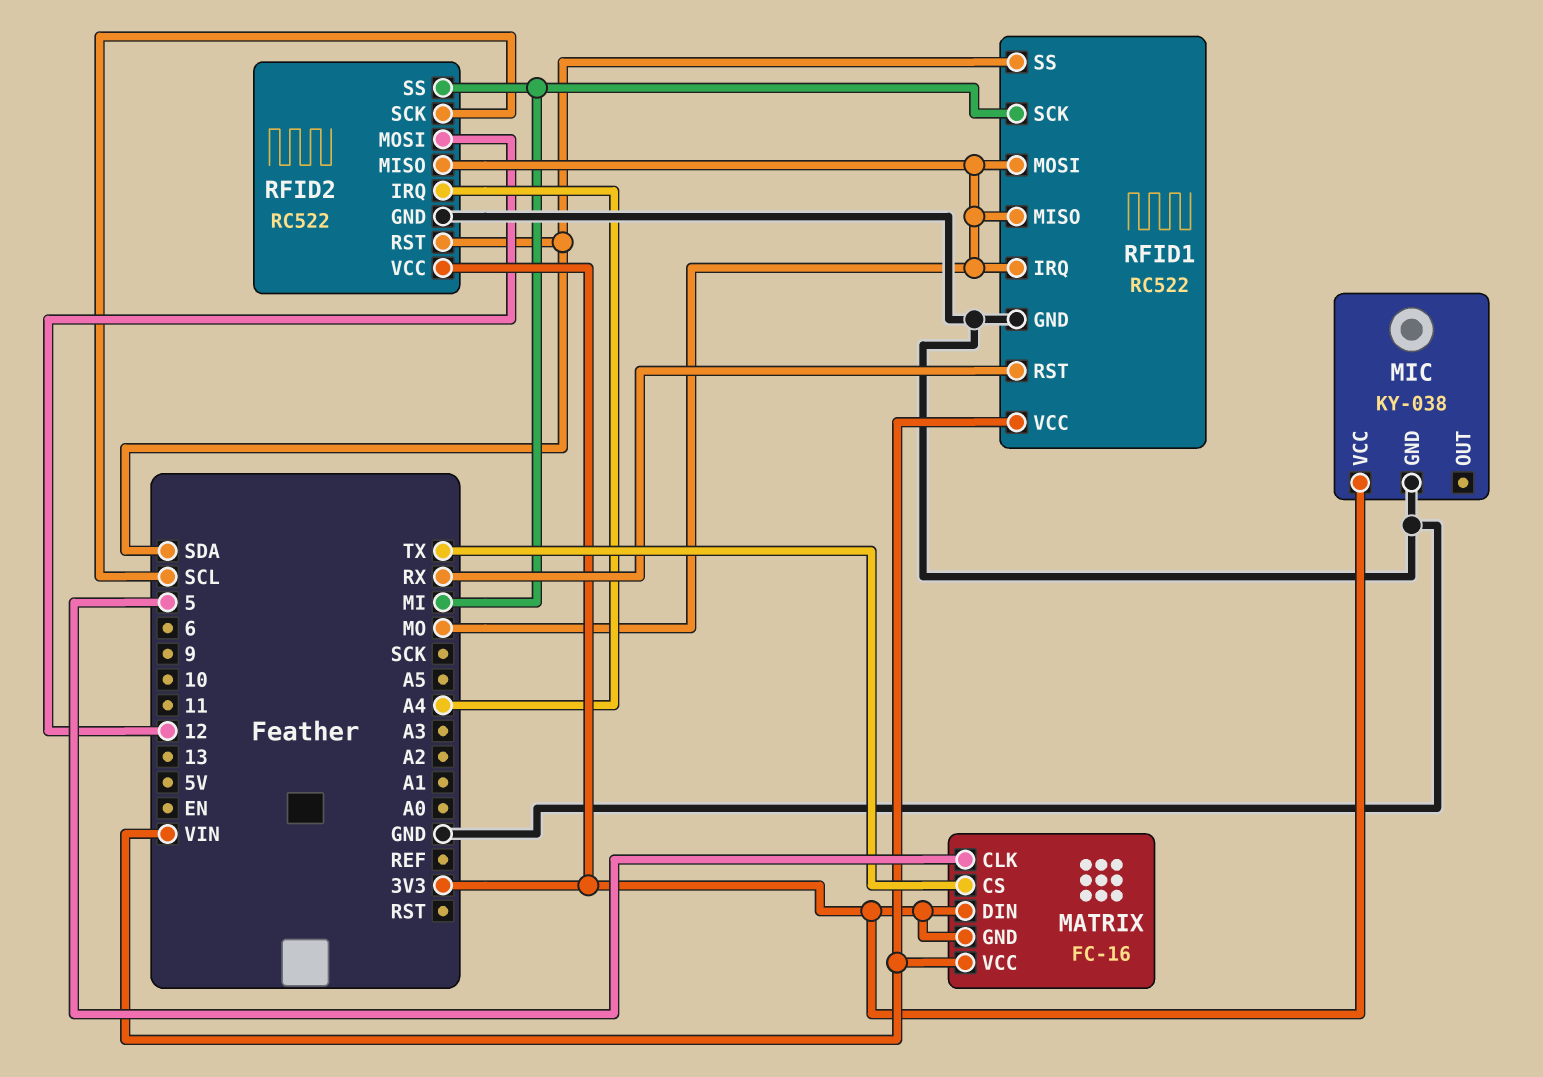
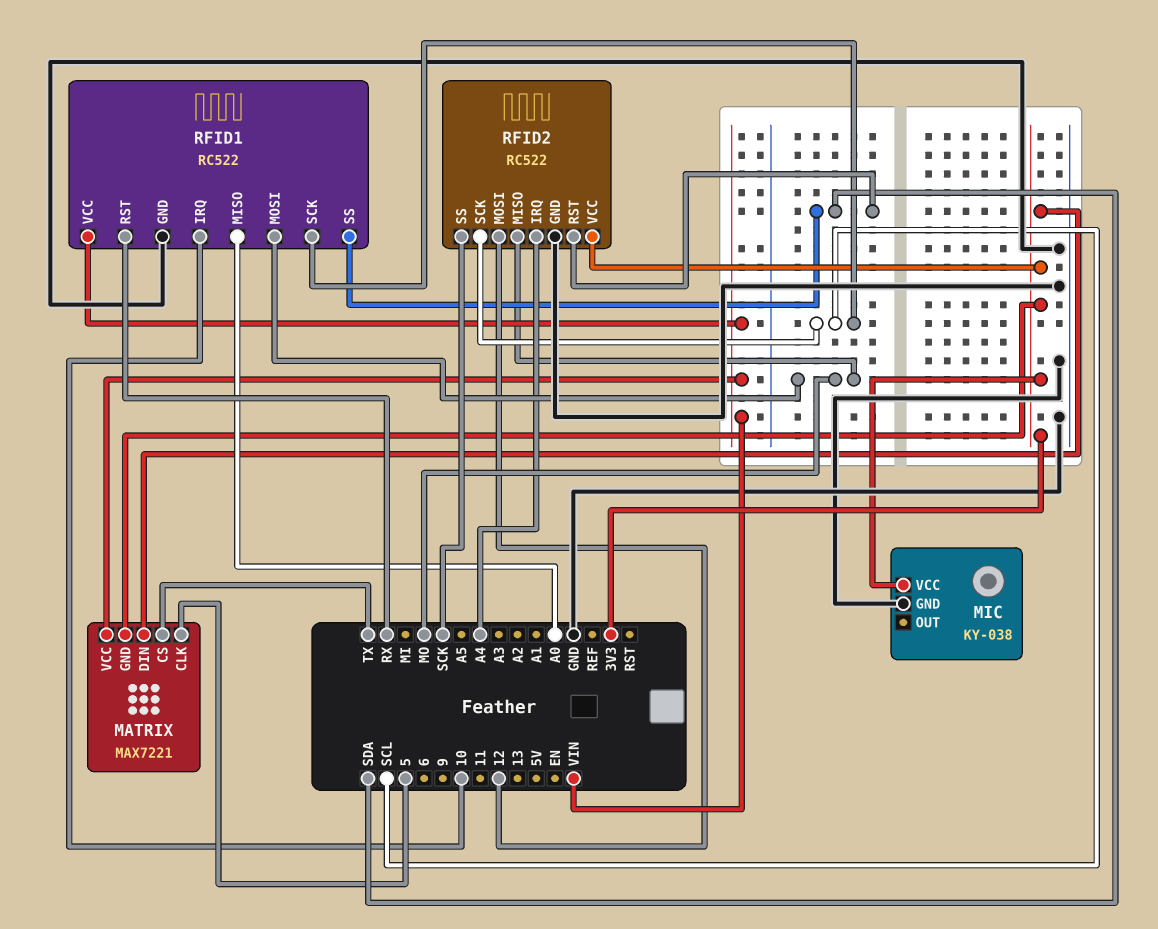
MATRIX: FC-16 -> MAX7221
RFID1 pin IRQ: MO -> 10
RFID1 pin MISO: MO -> A0
RFID1 pin SCK: MI -> SCL
RFID2 pin SS: MI -> SCK

